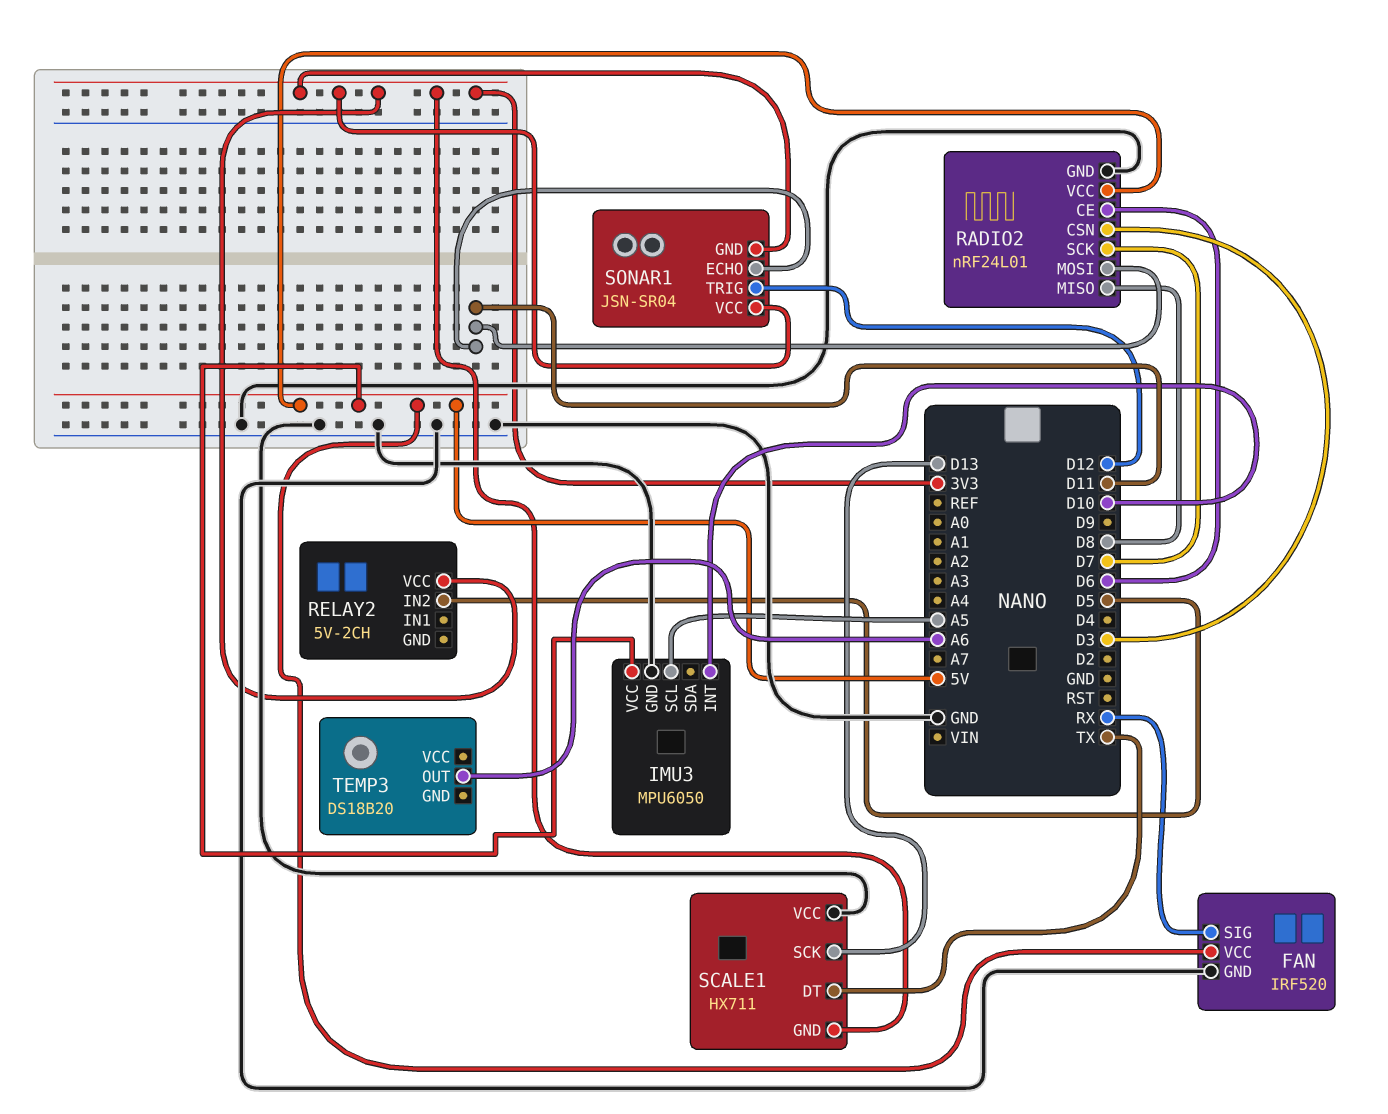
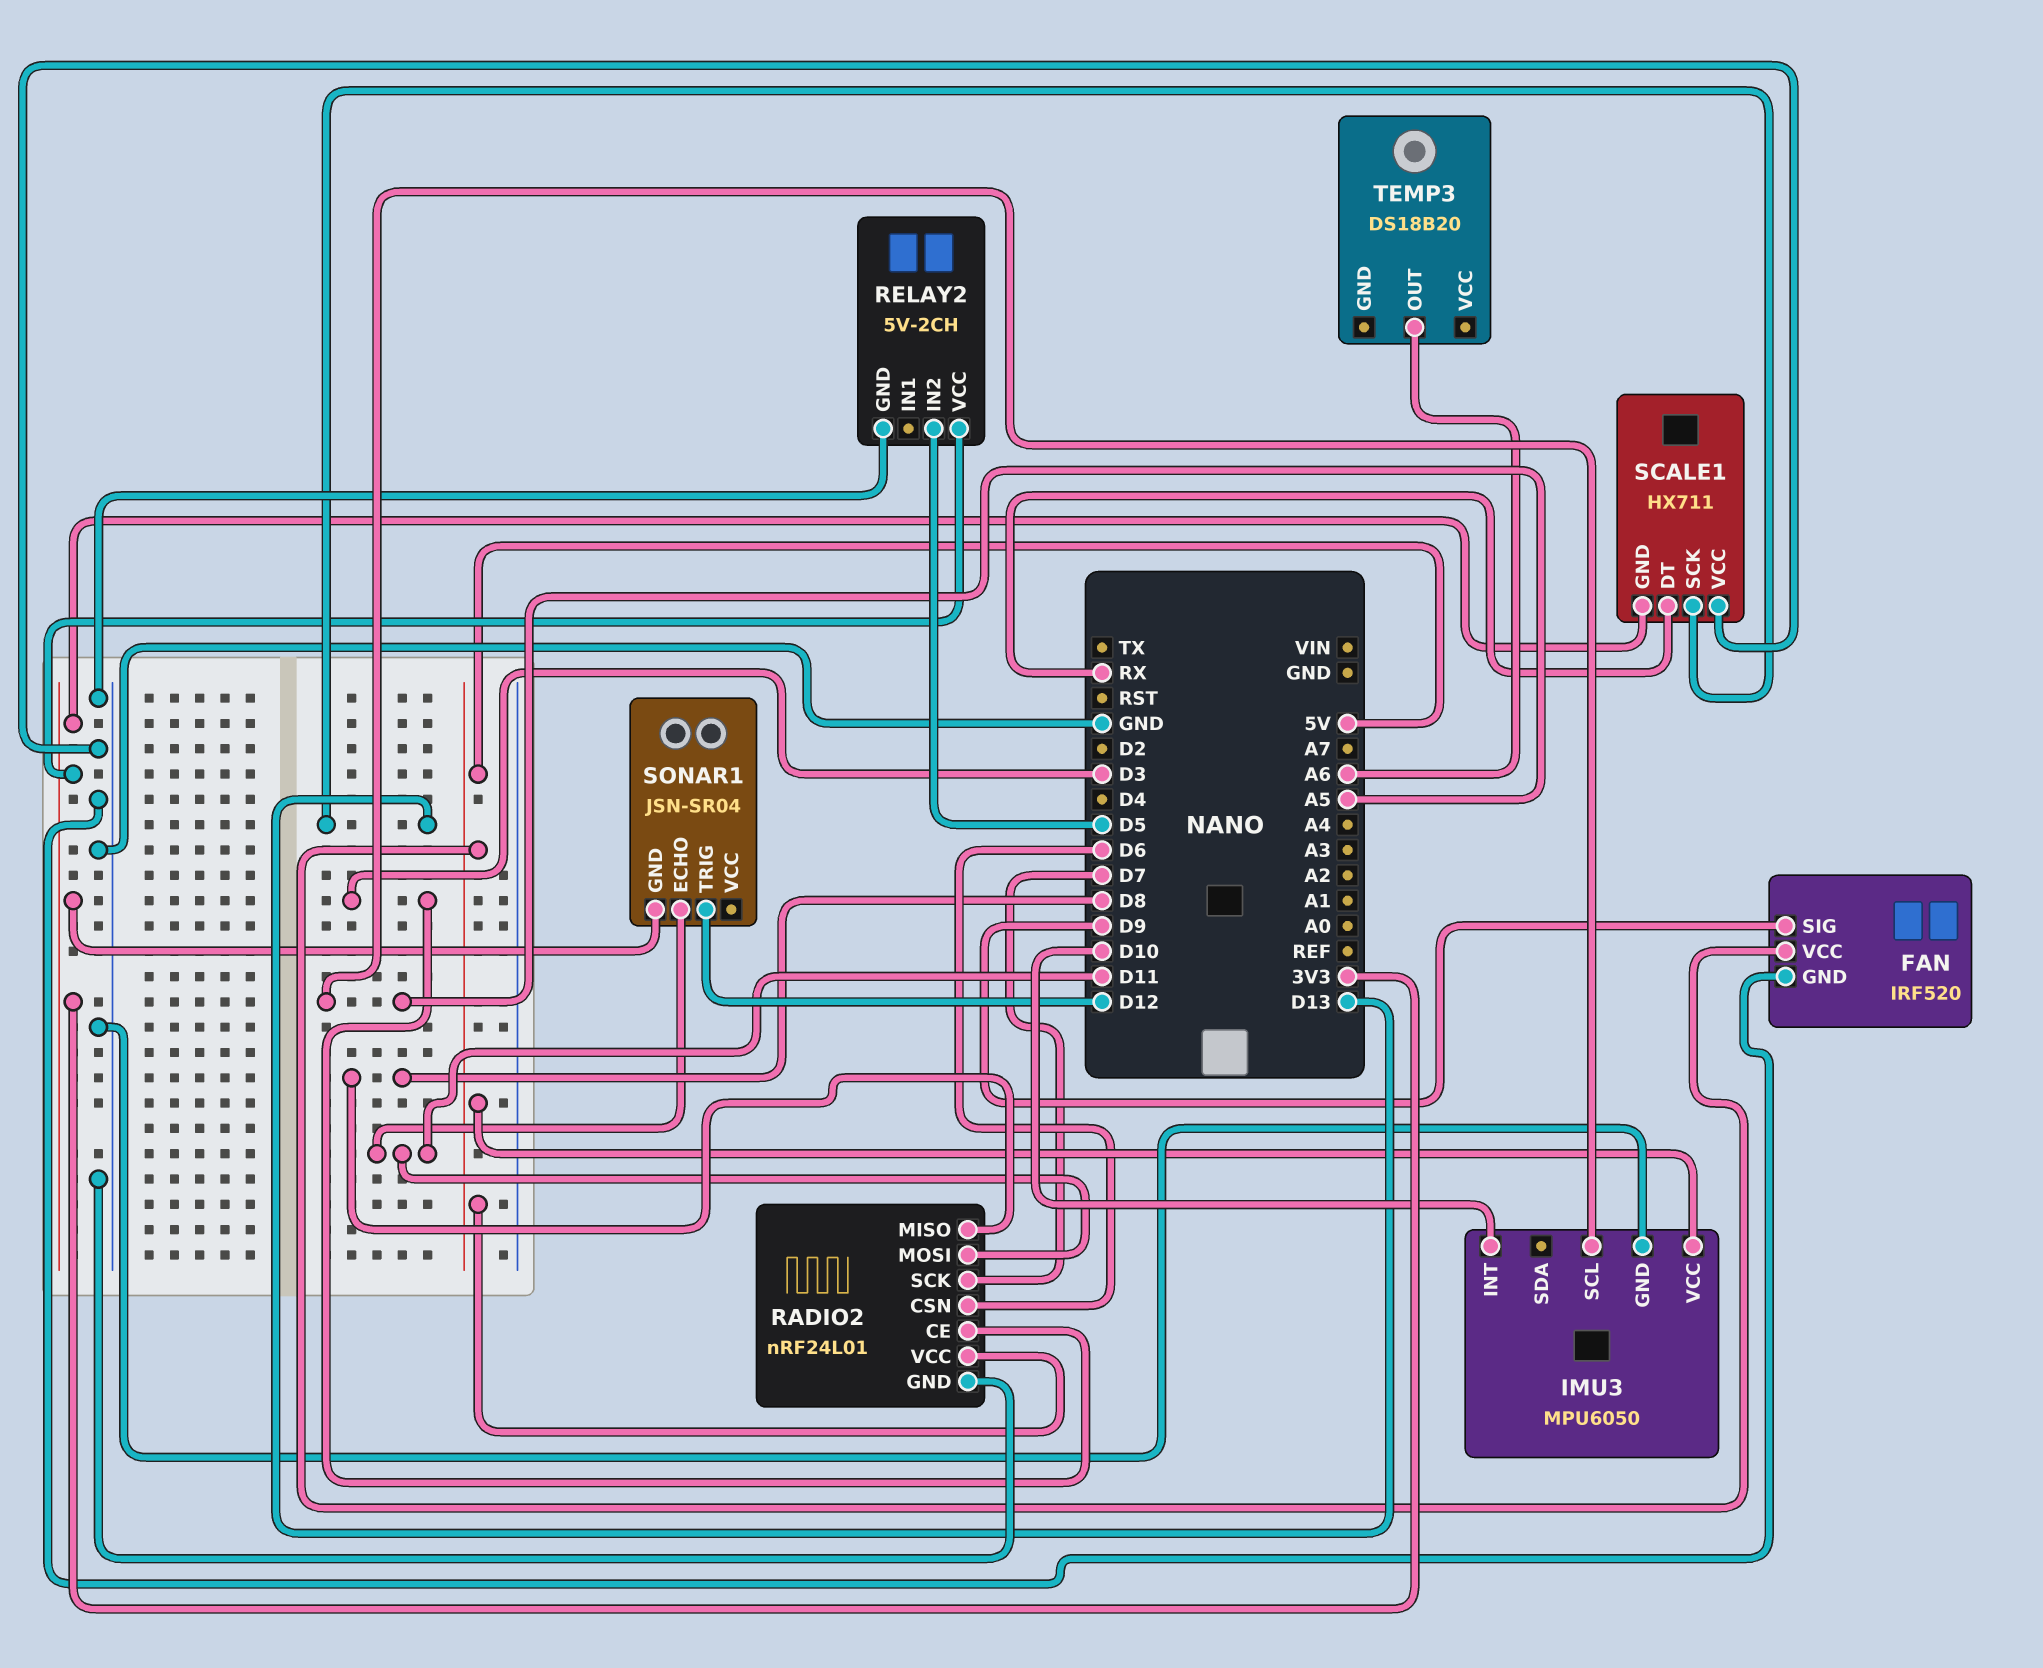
FAN pin SIG: RX -> D9
RADIO2 pin CE: D6 -> D3
RADIO2 pin CSN: D3 -> D6
RELAY2 pin GND: none -> GND
SCALE1 pin DT: TX -> RX
SONAR1 pin VCC: 3V3 -> none

